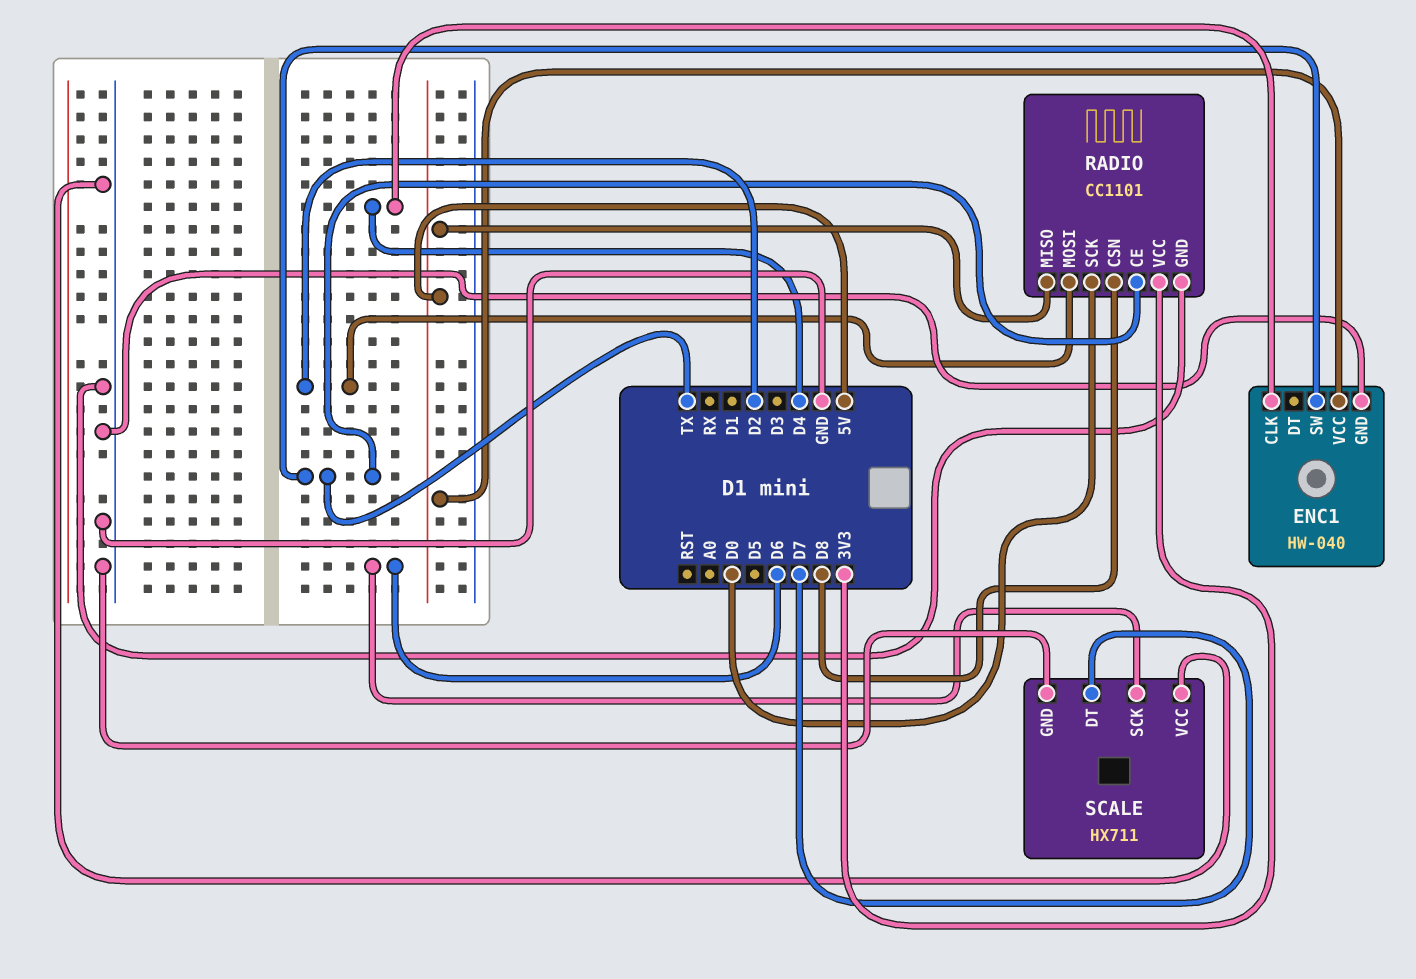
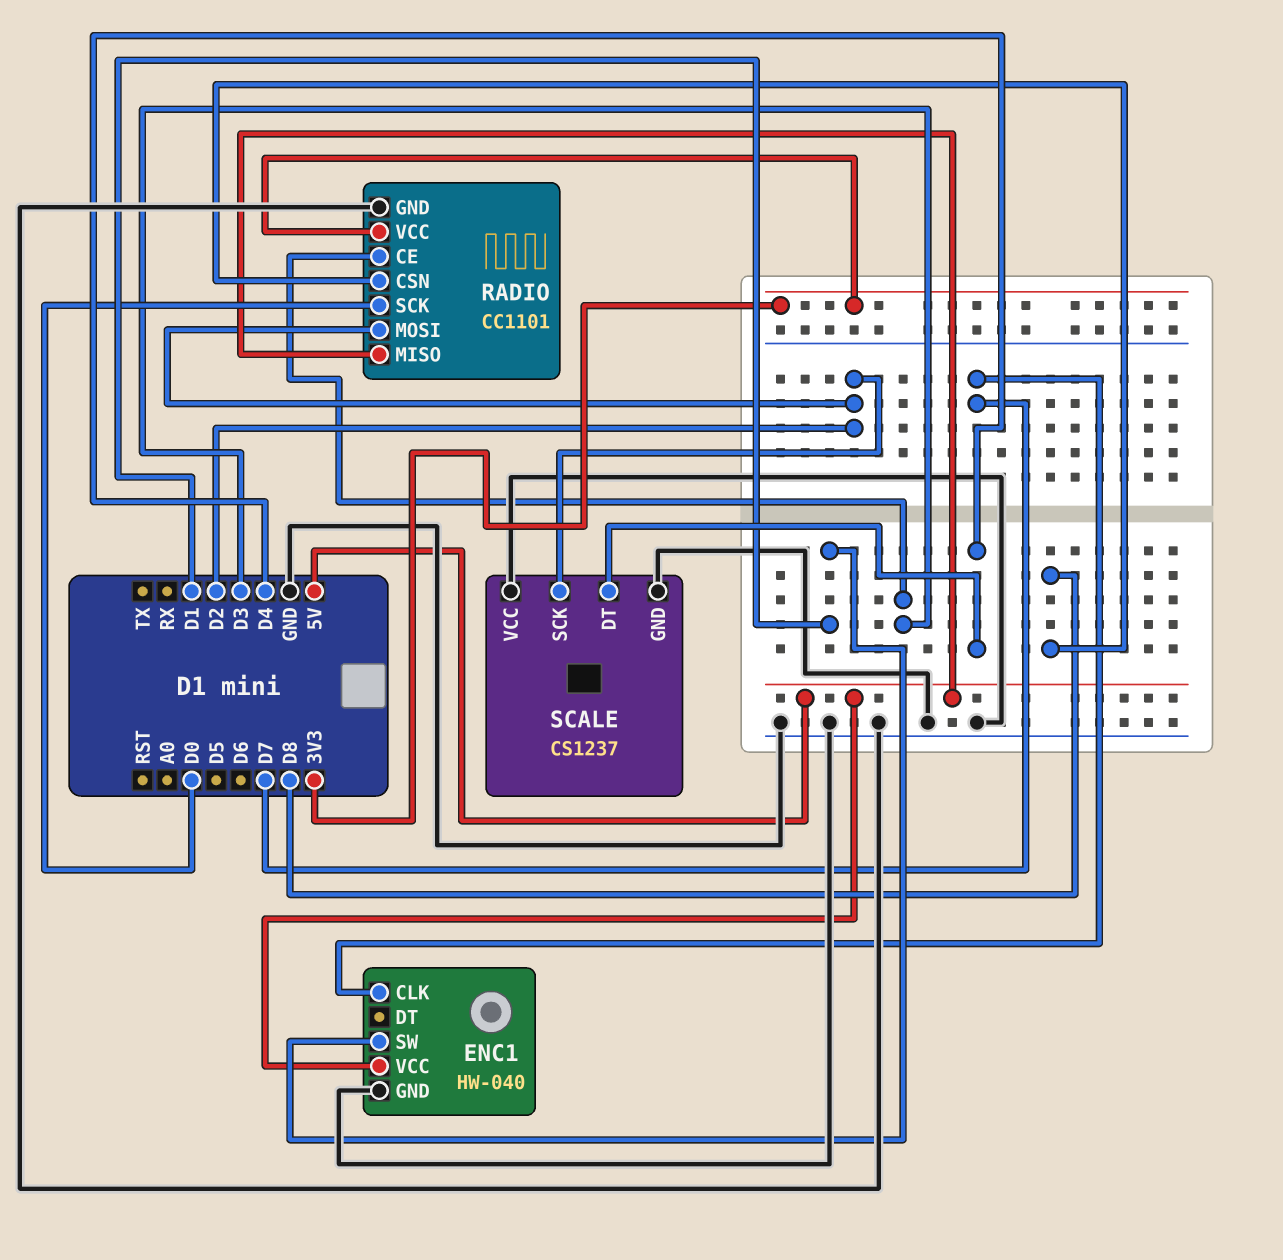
ENC1 pin CLK: D4 -> D7
ENC1 pin SW: TX -> D1
RADIO pin CE: TX -> D3
SCALE: HX711 -> CS1237
SCALE pin DT: D7 -> D4
SCALE pin SCK: D6 -> D2

